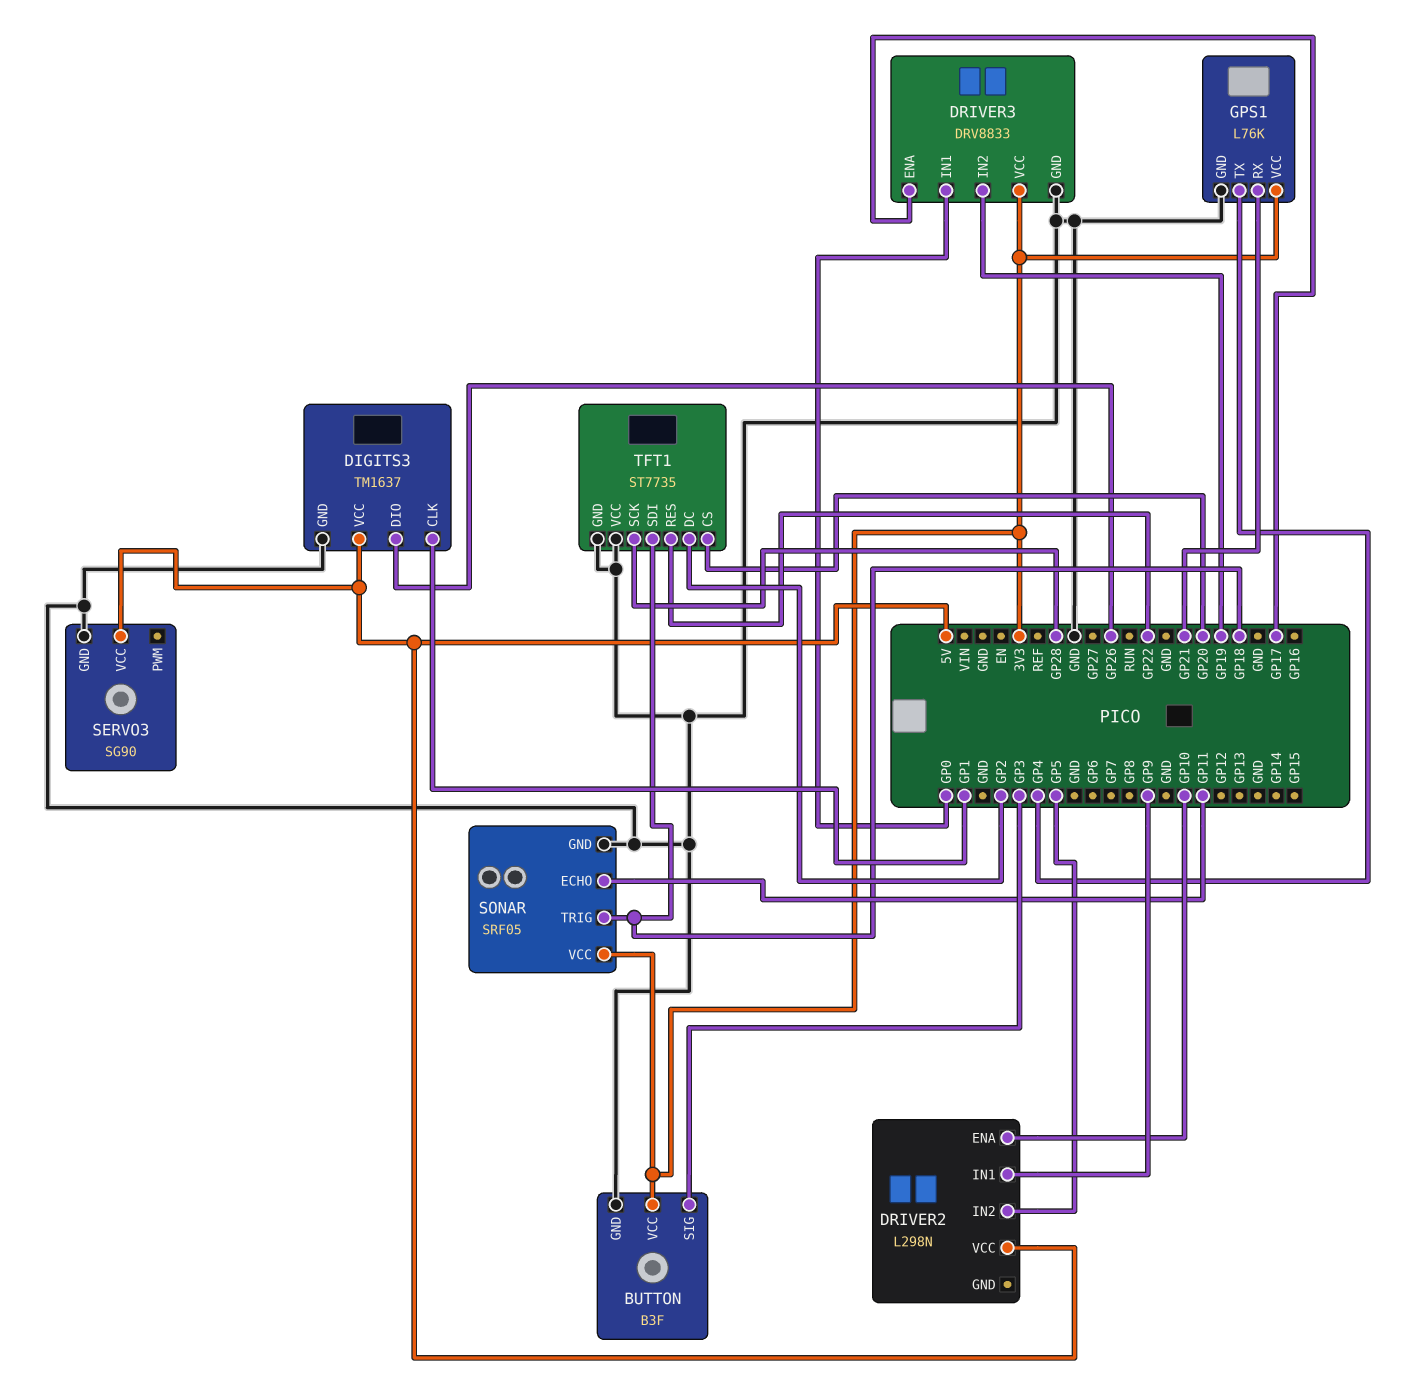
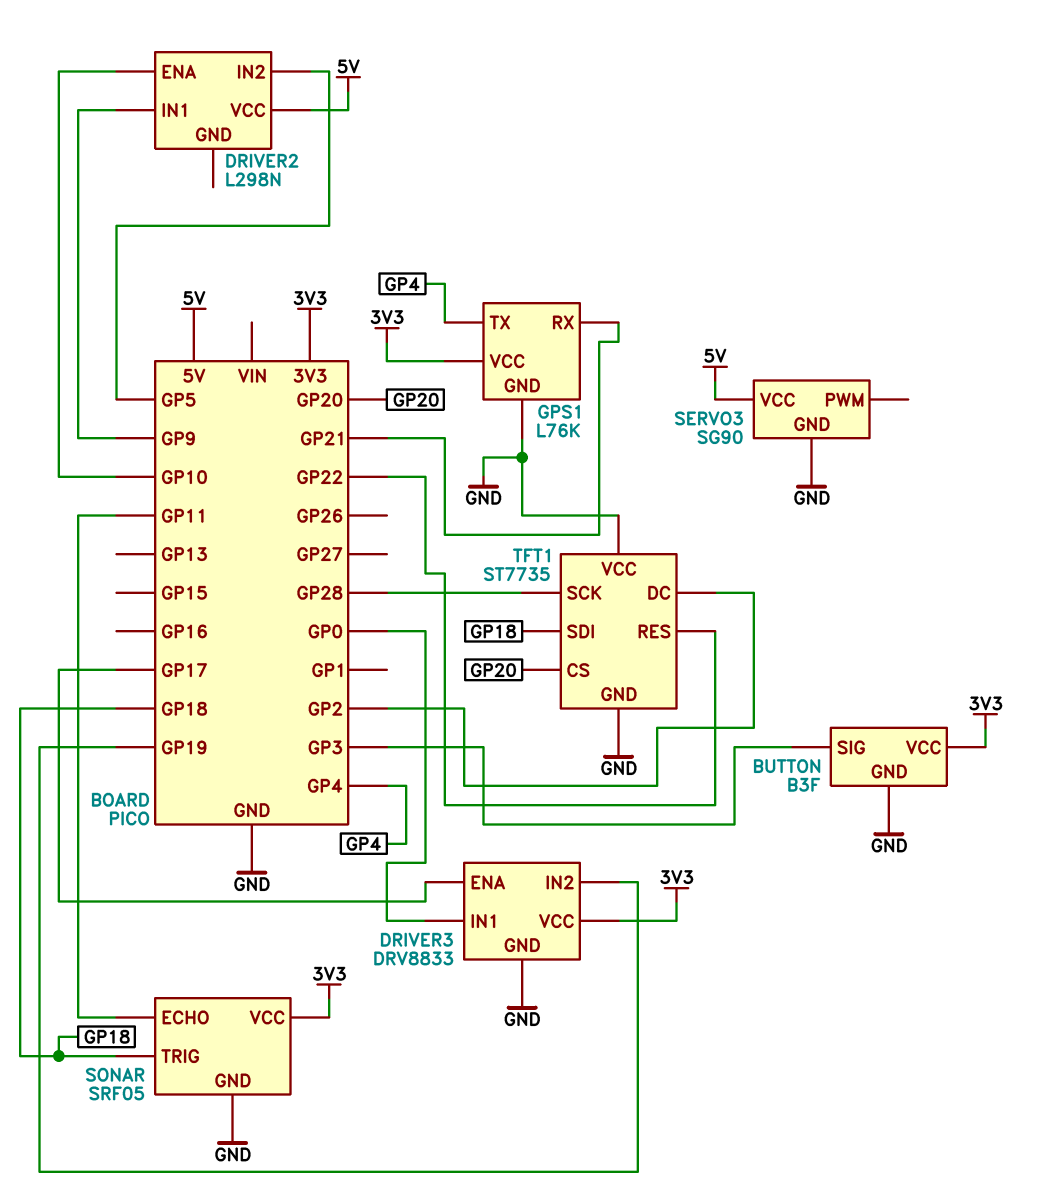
DIGITS3: TM1637 -> none
DIGITS3 pin CLK: GP1 -> none
DIGITS3 pin DIO: GP26 -> none
DIGITS3 pin GND: GND -> none
DIGITS3 pin VCC: 5V -> none

